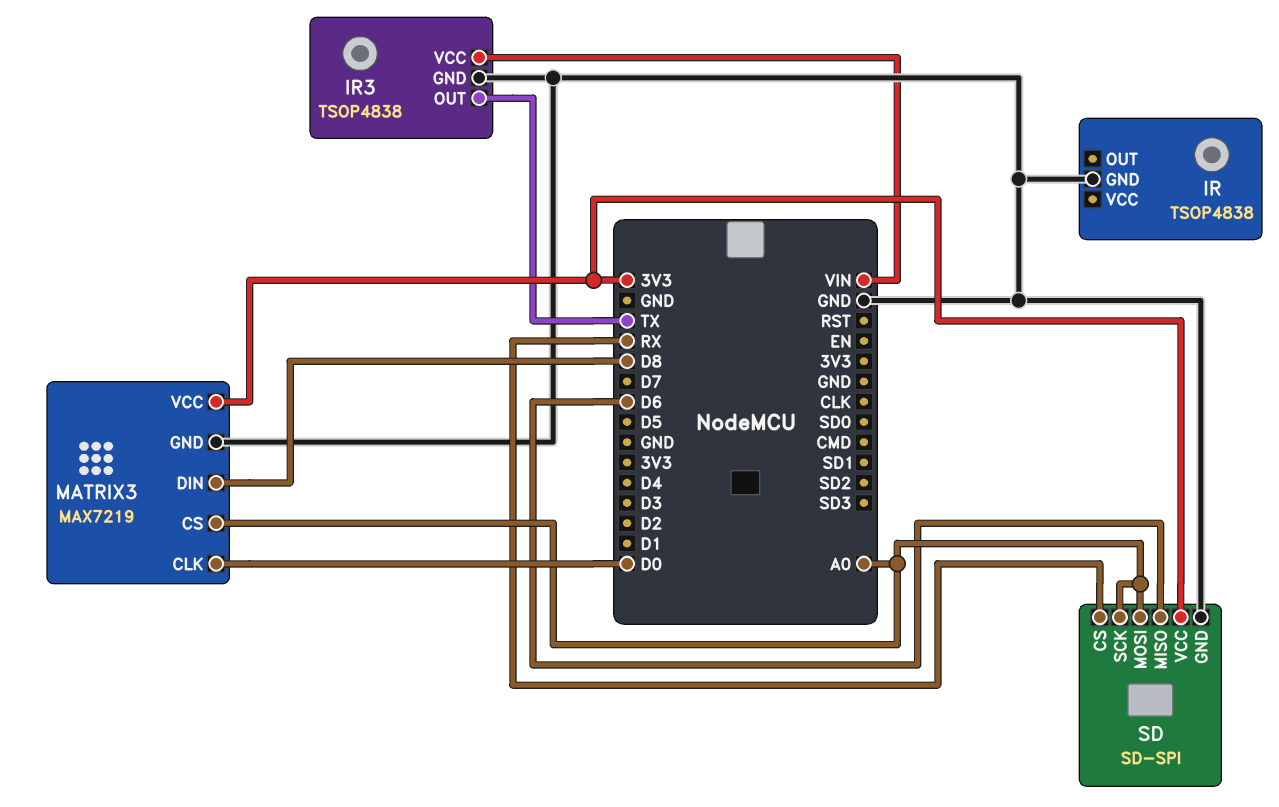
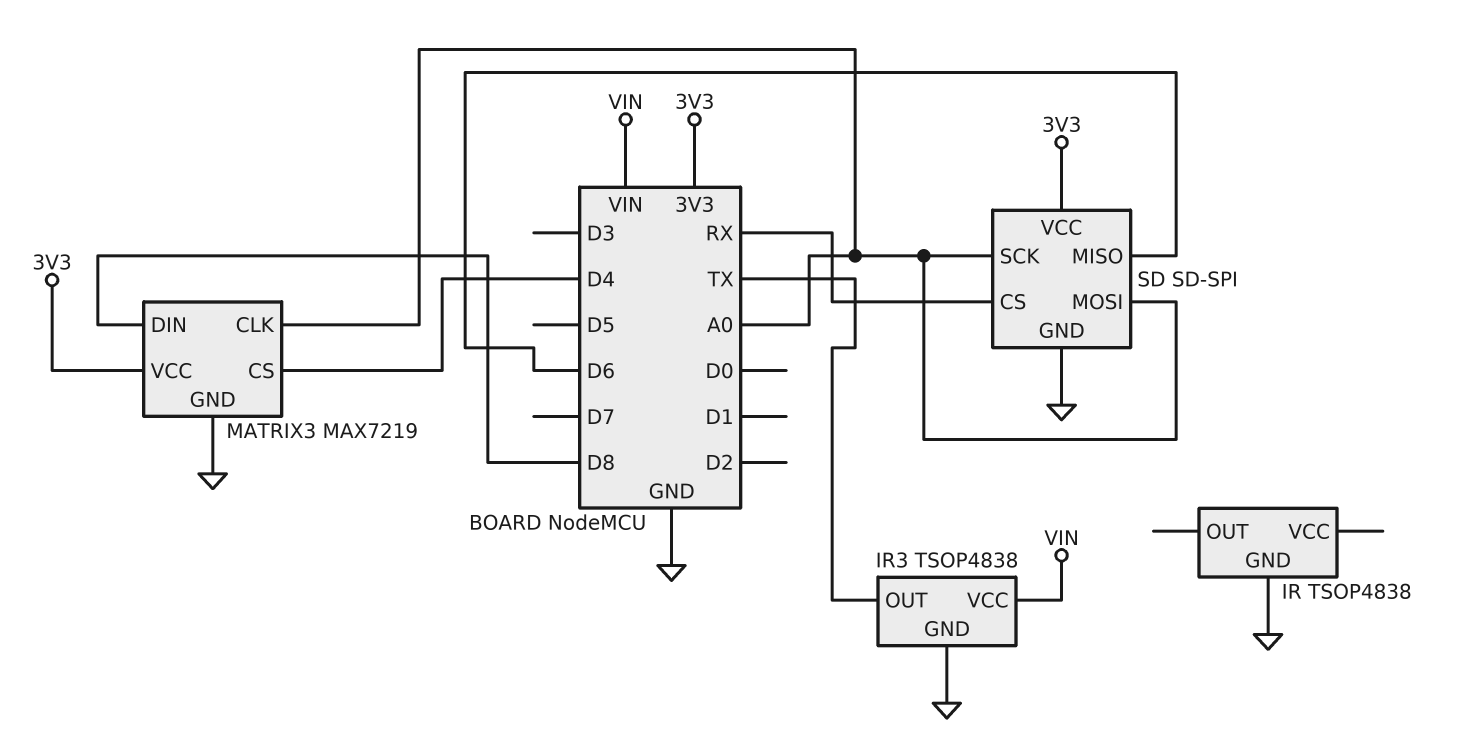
MATRIX3 pin CLK: D0 -> A0
MATRIX3 pin CS: A0 -> D4

